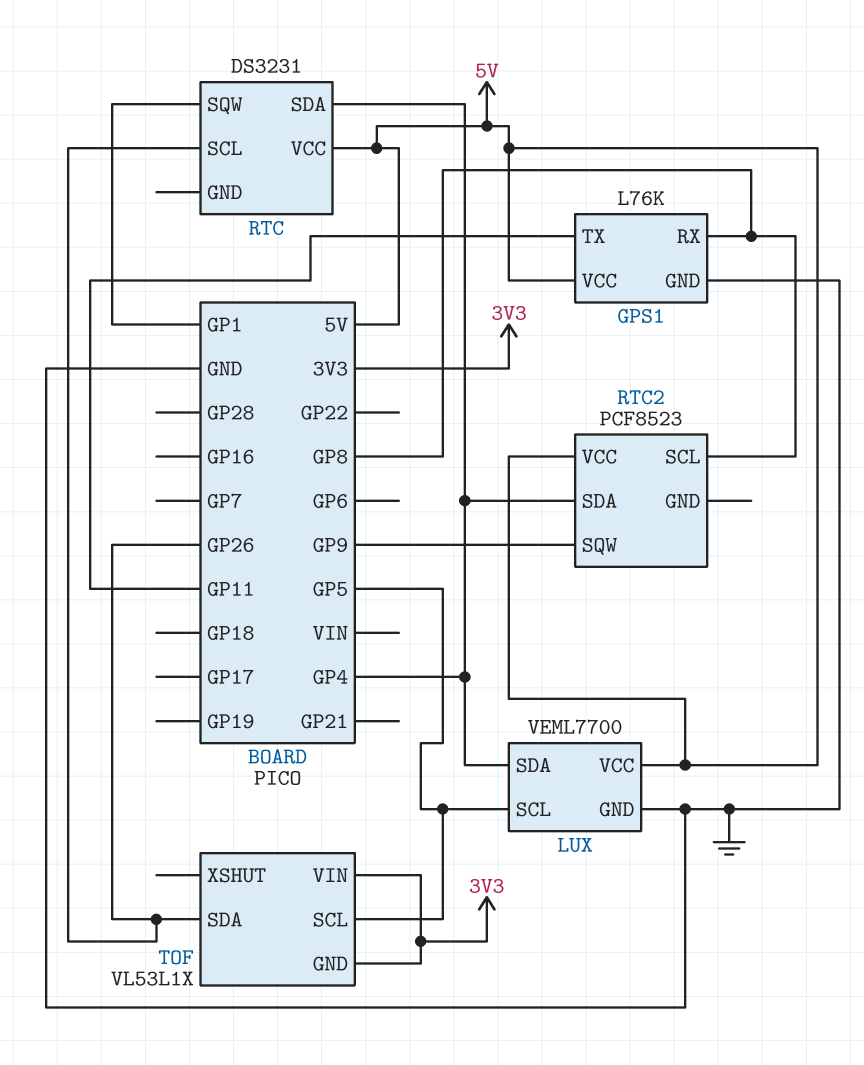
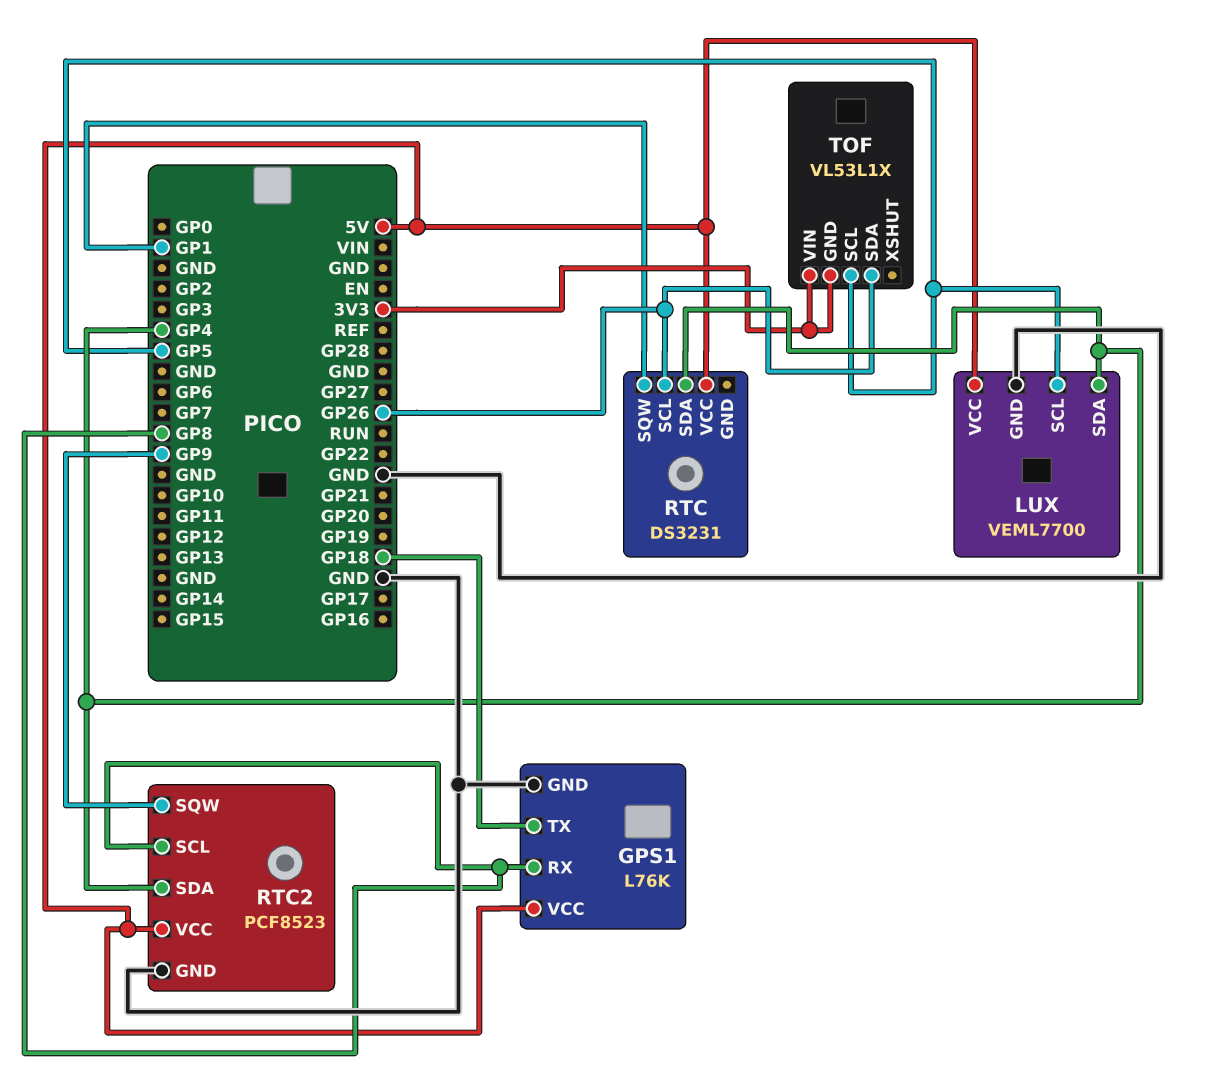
GPS1 pin TX: GP11 -> GP18
RTC2 pin GND: none -> GND

